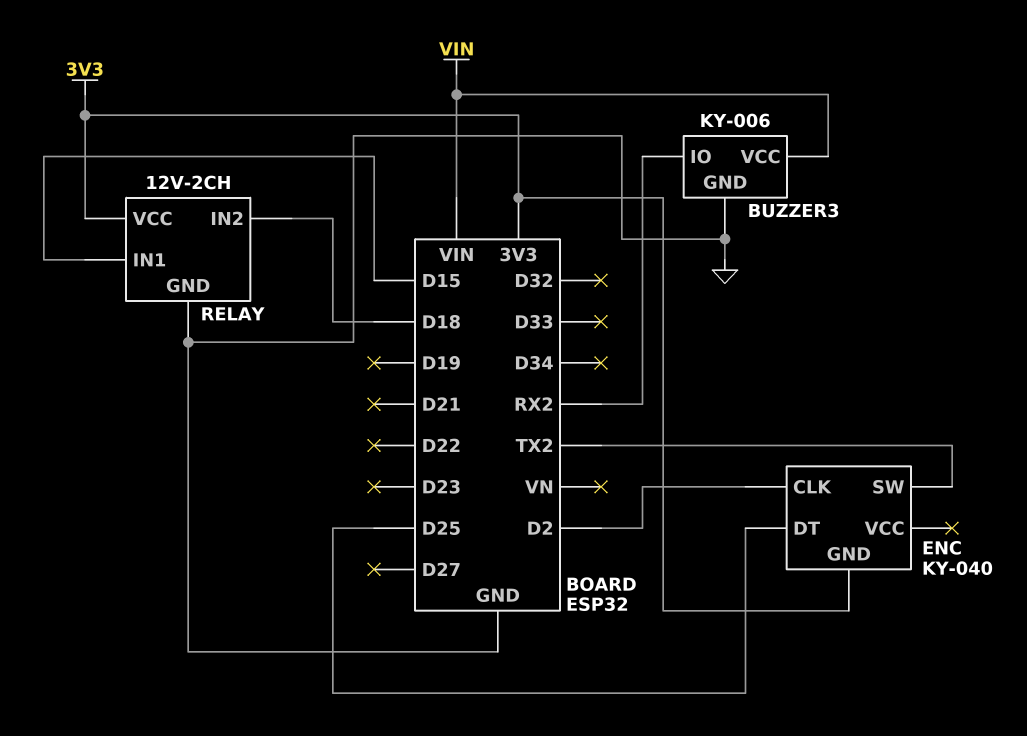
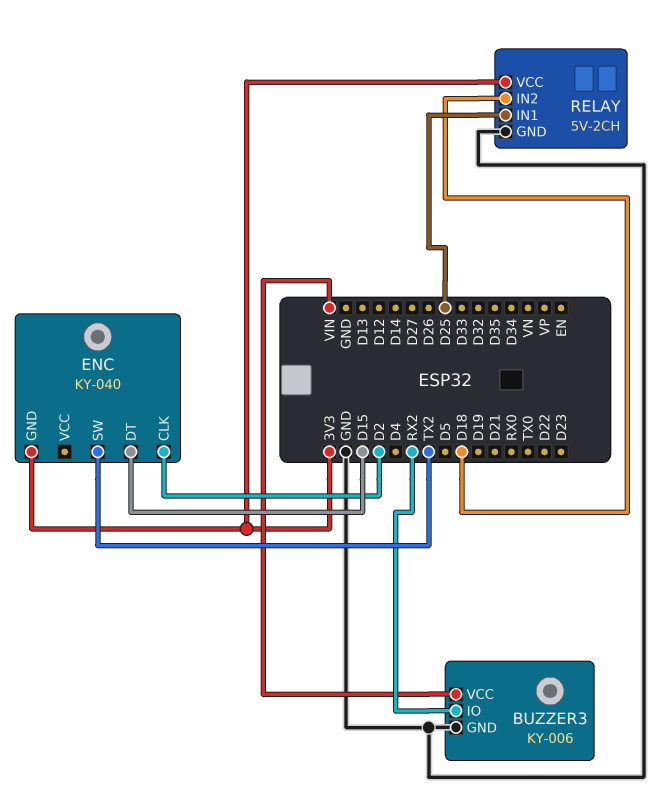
ENC pin DT: D25 -> D15
RELAY: 12V-2CH -> 5V-2CH
RELAY pin IN1: D15 -> D25

